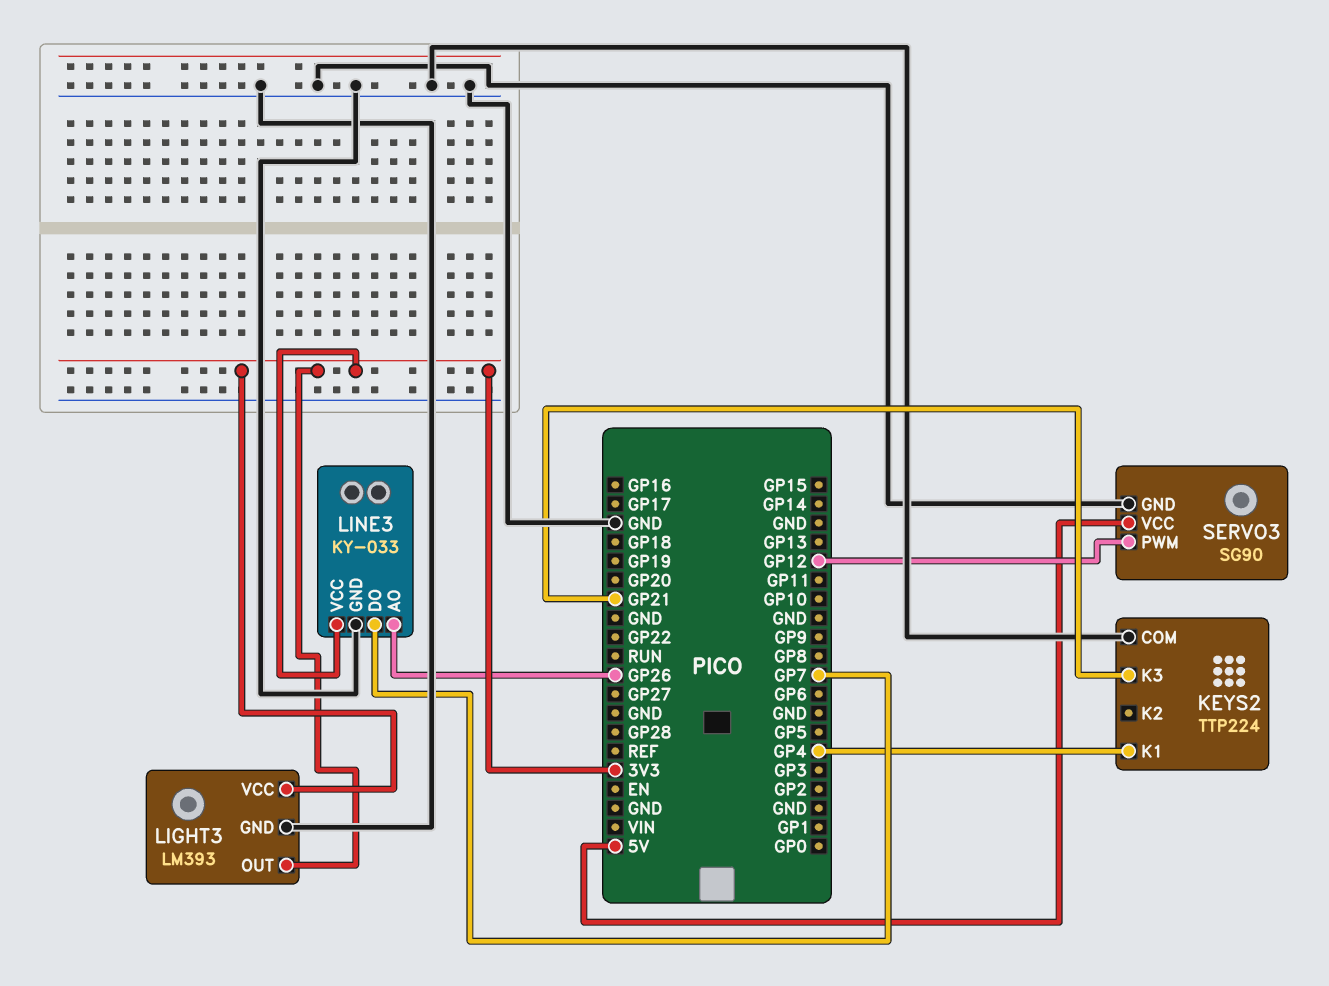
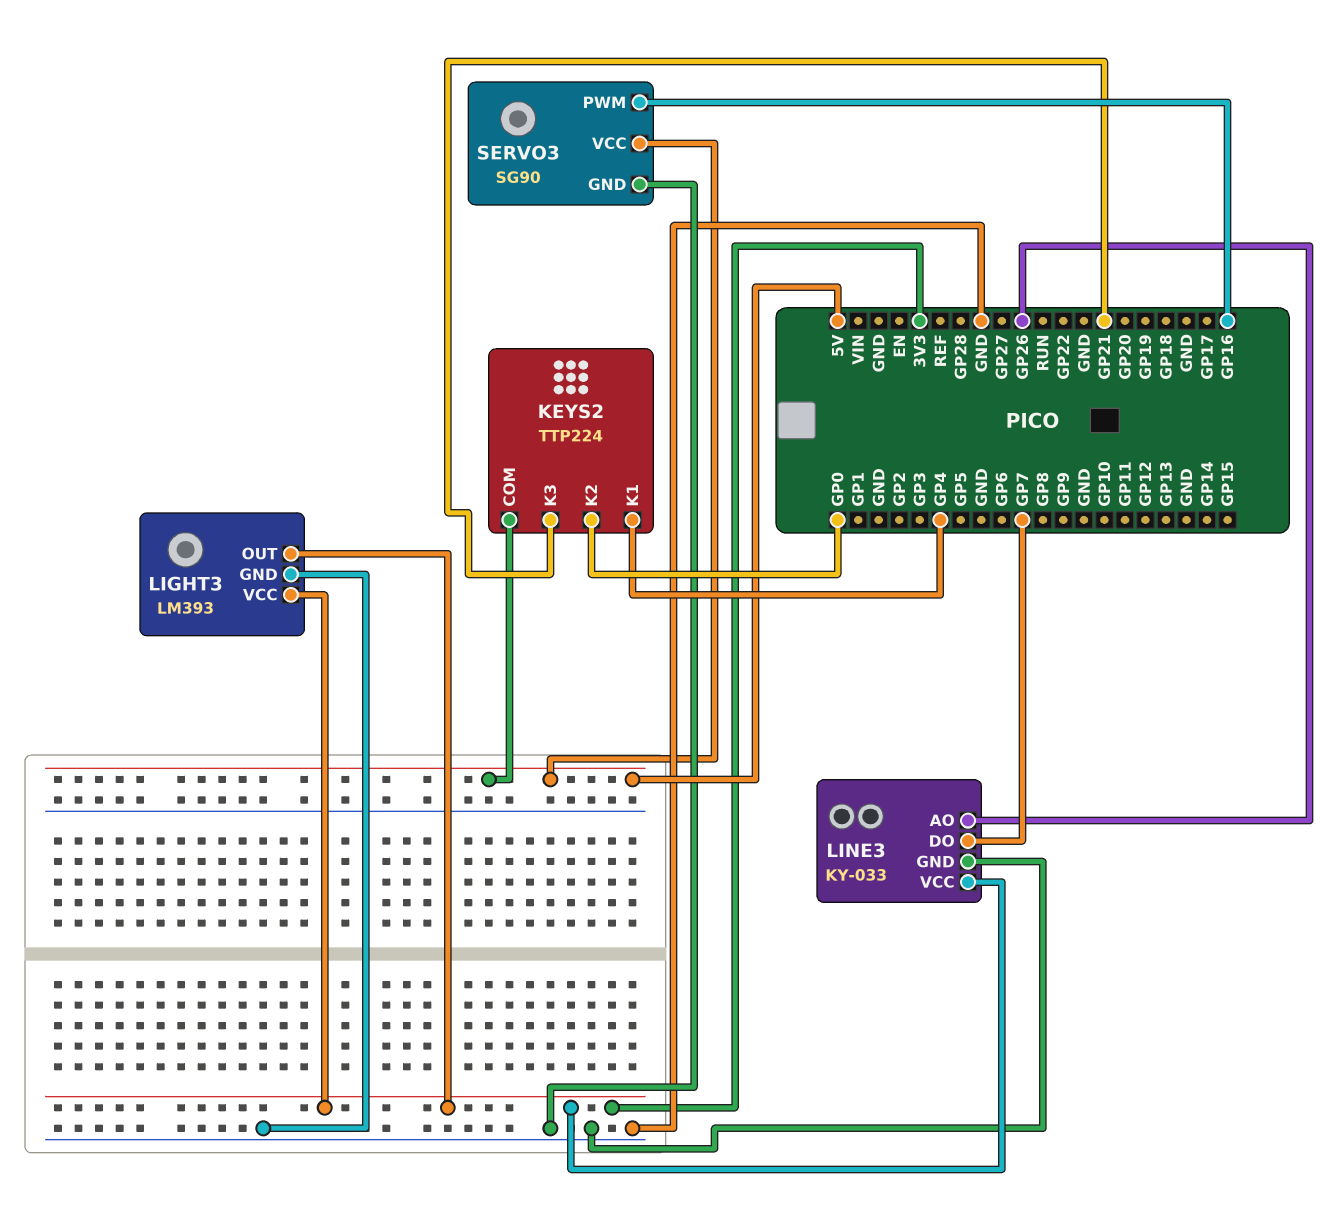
KEYS2 pin COM: GND -> 5V
KEYS2 pin K2: none -> GP0
SERVO3 pin PWM: GP12 -> GP16

